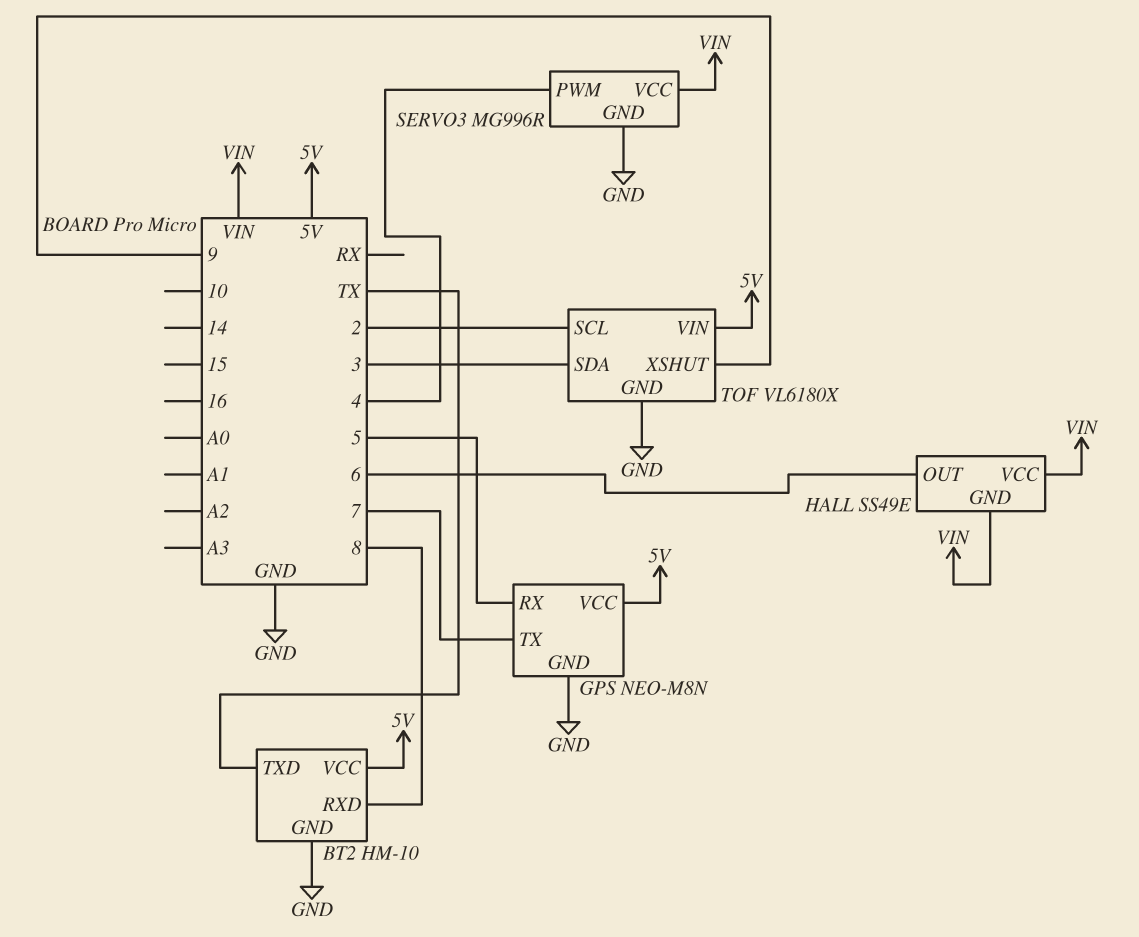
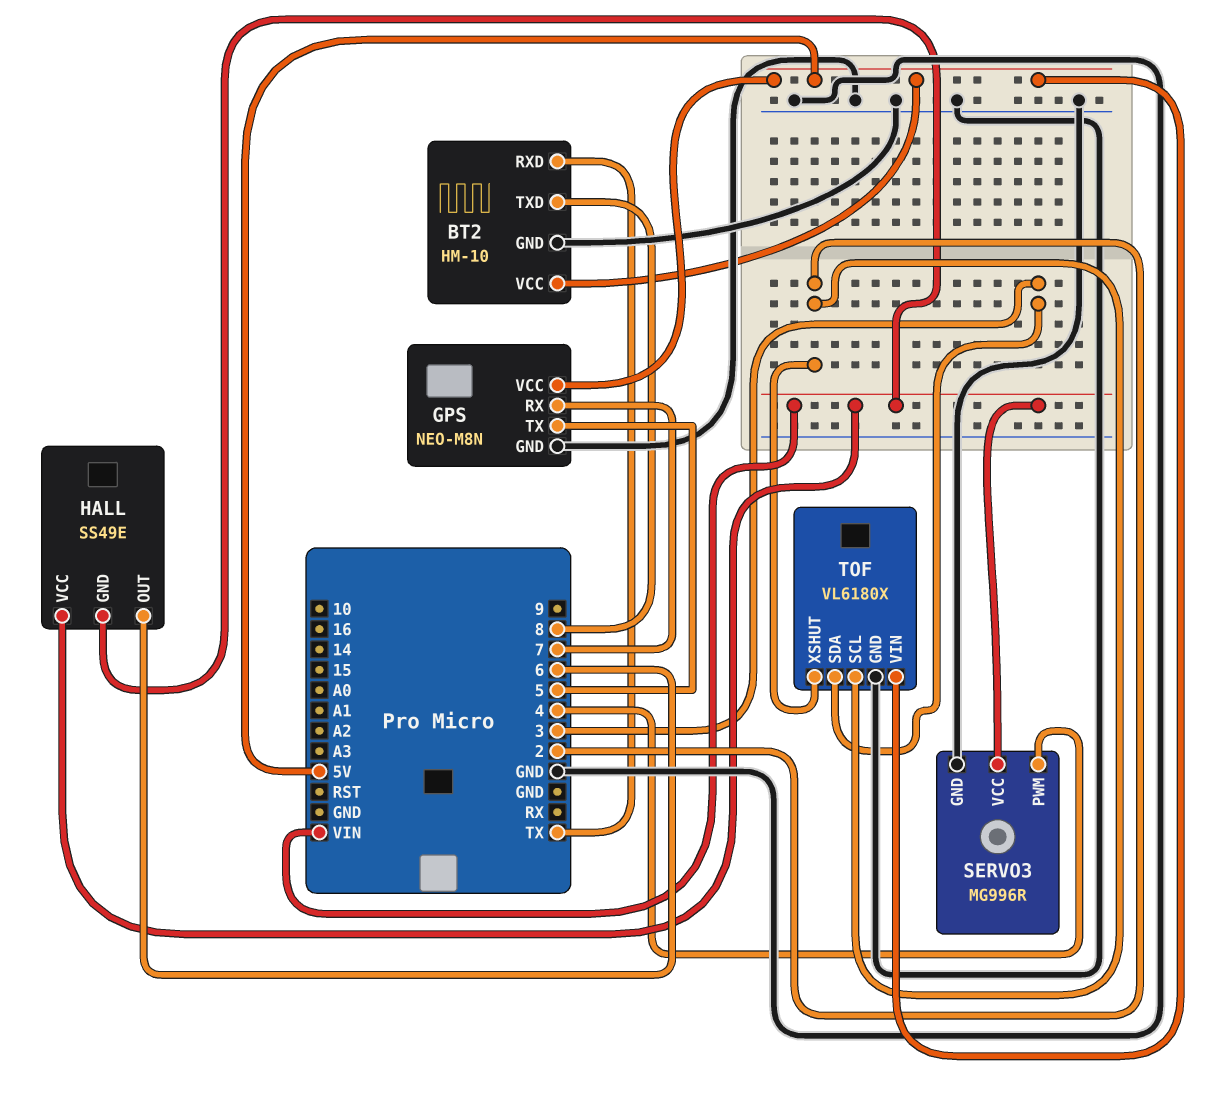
BT2 pin RXD: 8 -> TX
BT2 pin TXD: TX -> 8
GPS pin RX: 5 -> 7
GPS pin TX: 7 -> 5
TOF pin XSHUT: 9 -> 2

